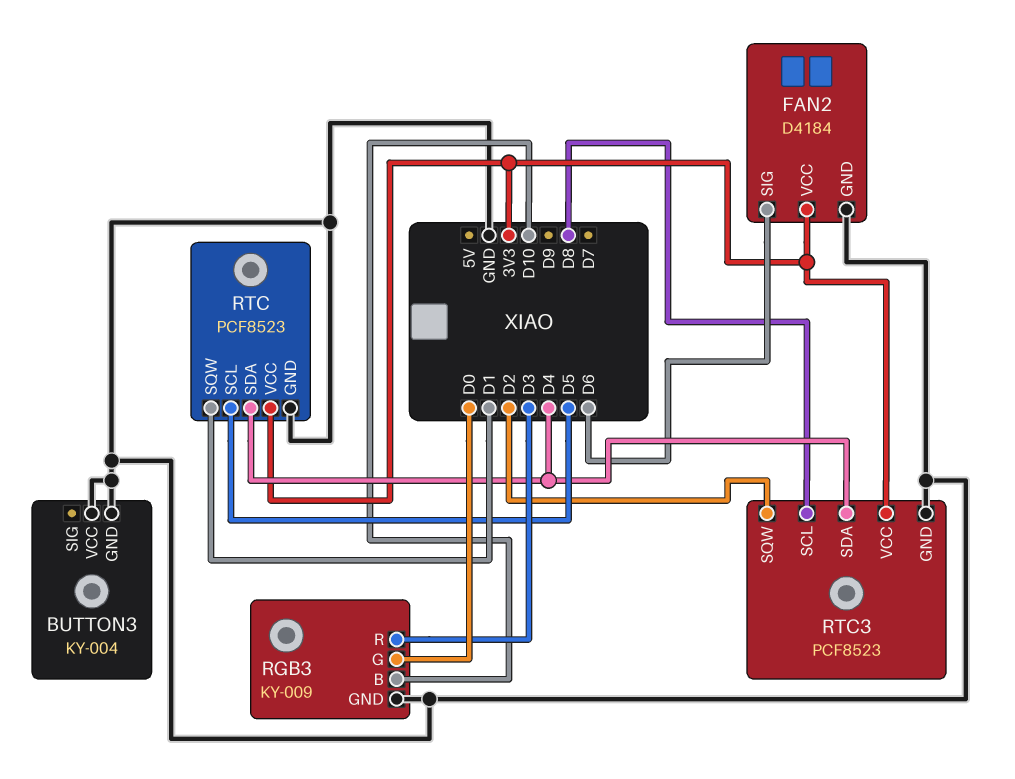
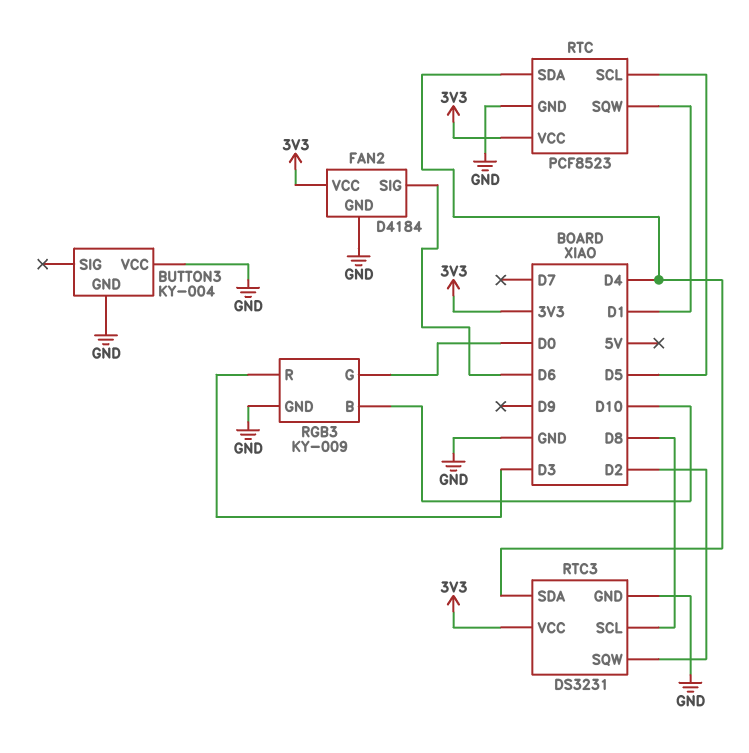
RTC3: PCF8523 -> DS3231

